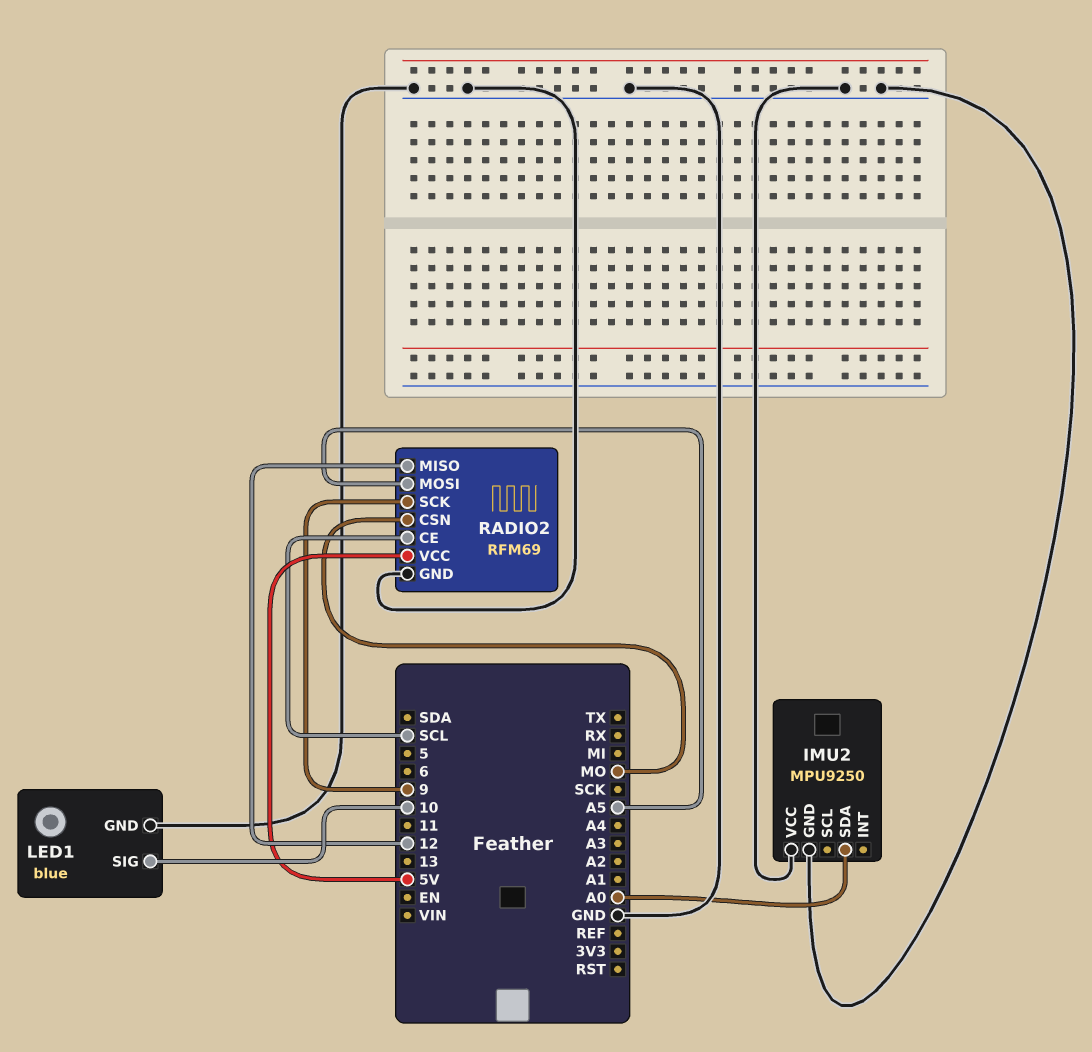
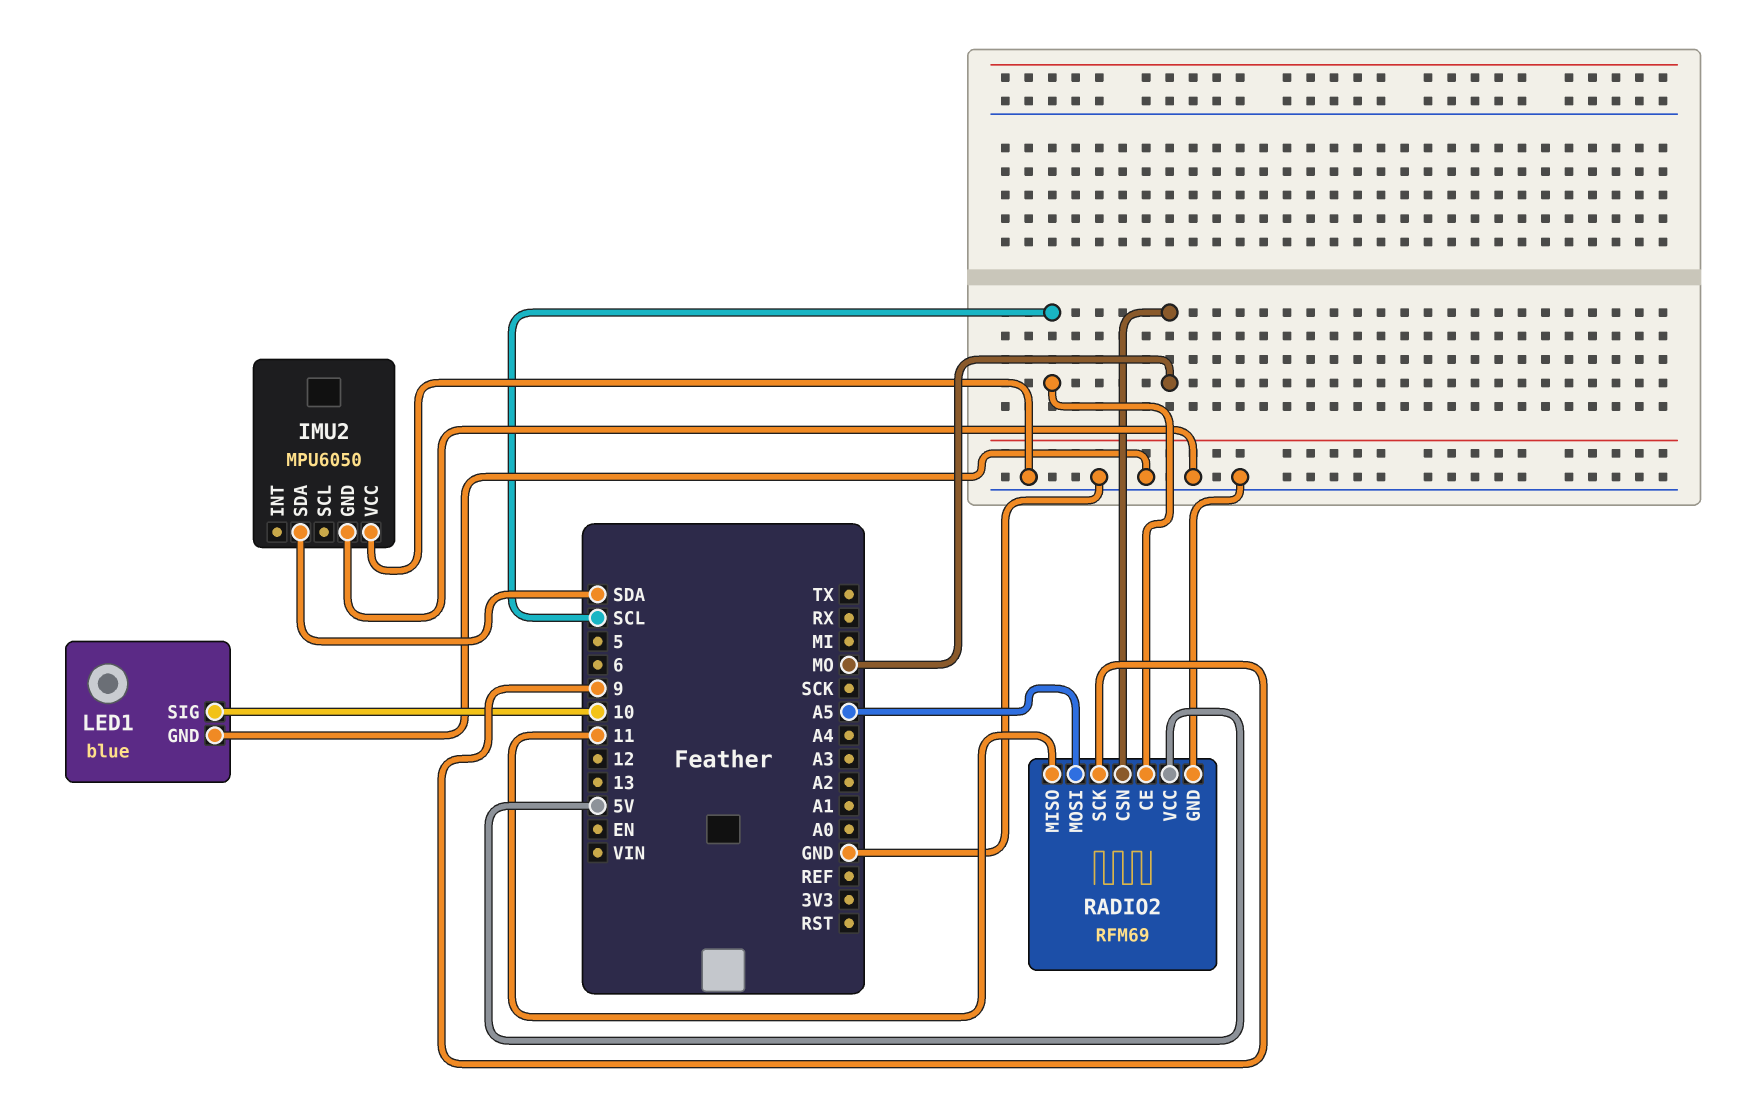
IMU2: MPU9250 -> MPU6050
IMU2 pin SDA: A0 -> SDA
RADIO2 pin MISO: 12 -> 11

